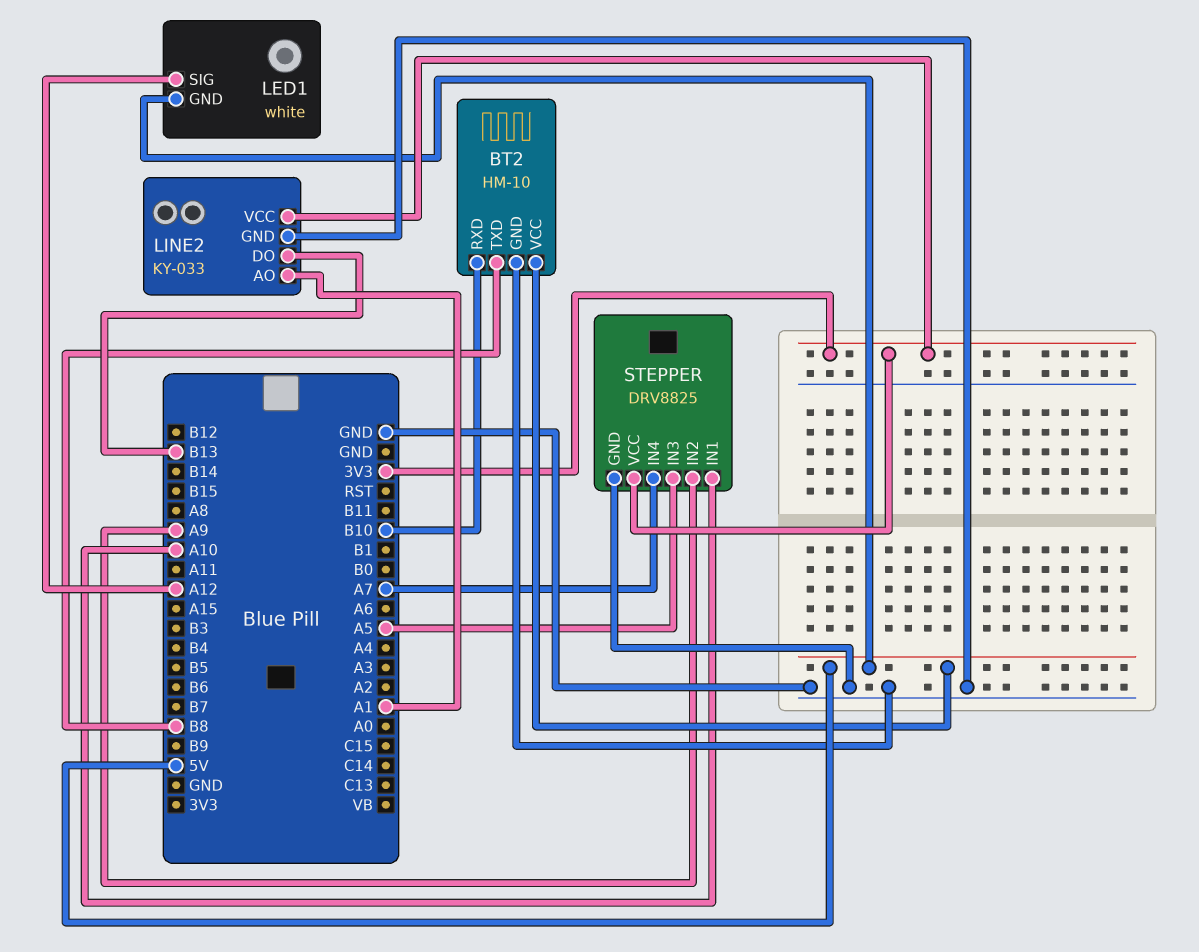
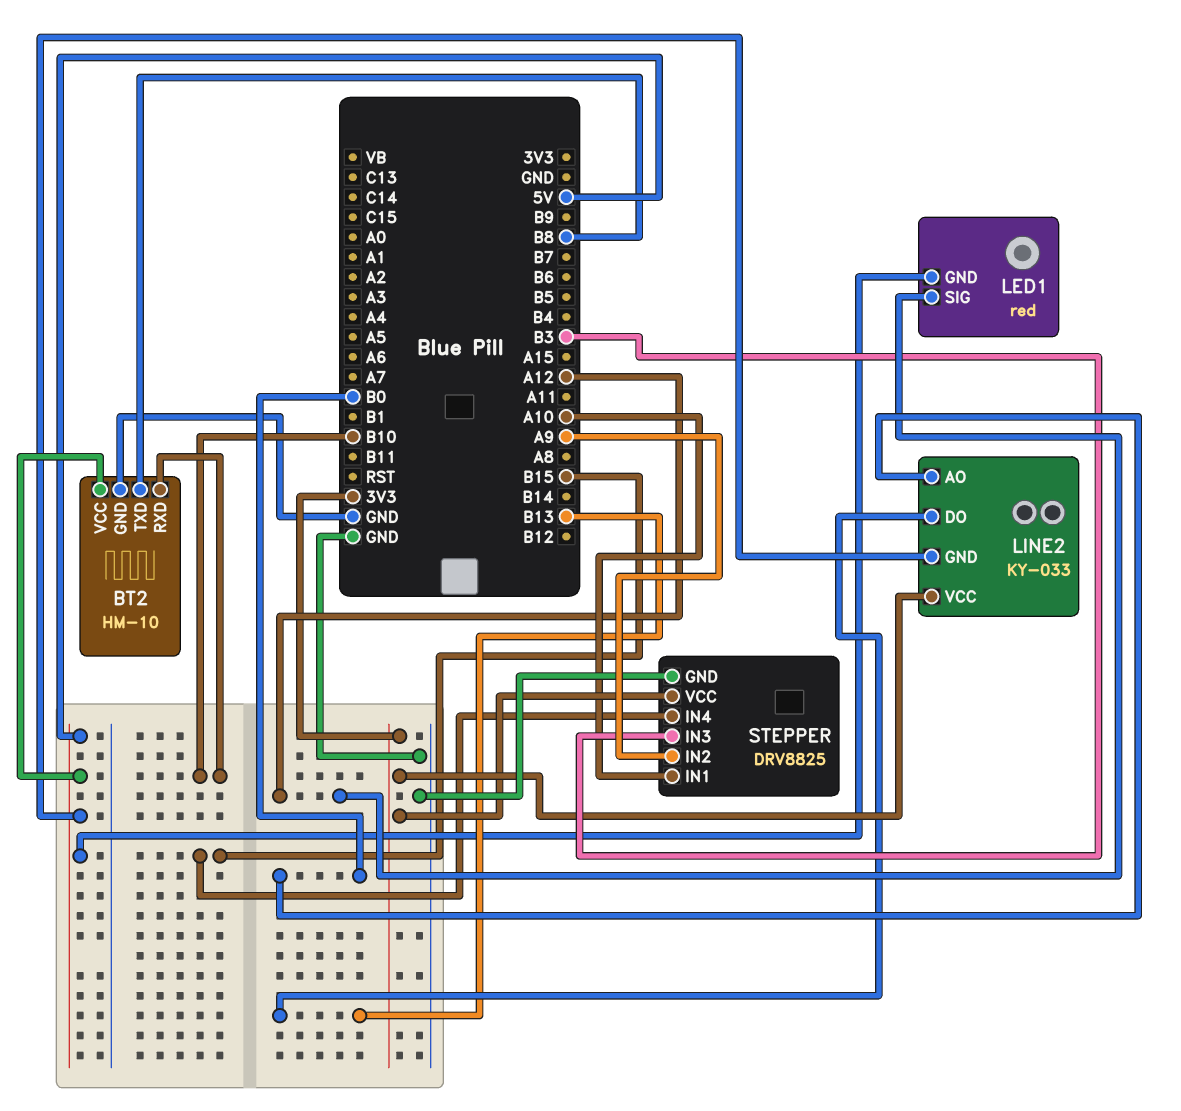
LED1: white -> red
LINE2 pin AO: A1 -> B0
LINE2 pin GND: GND -> 5V
STEPPER pin IN3: A5 -> B3
STEPPER pin IN4: A7 -> B15

